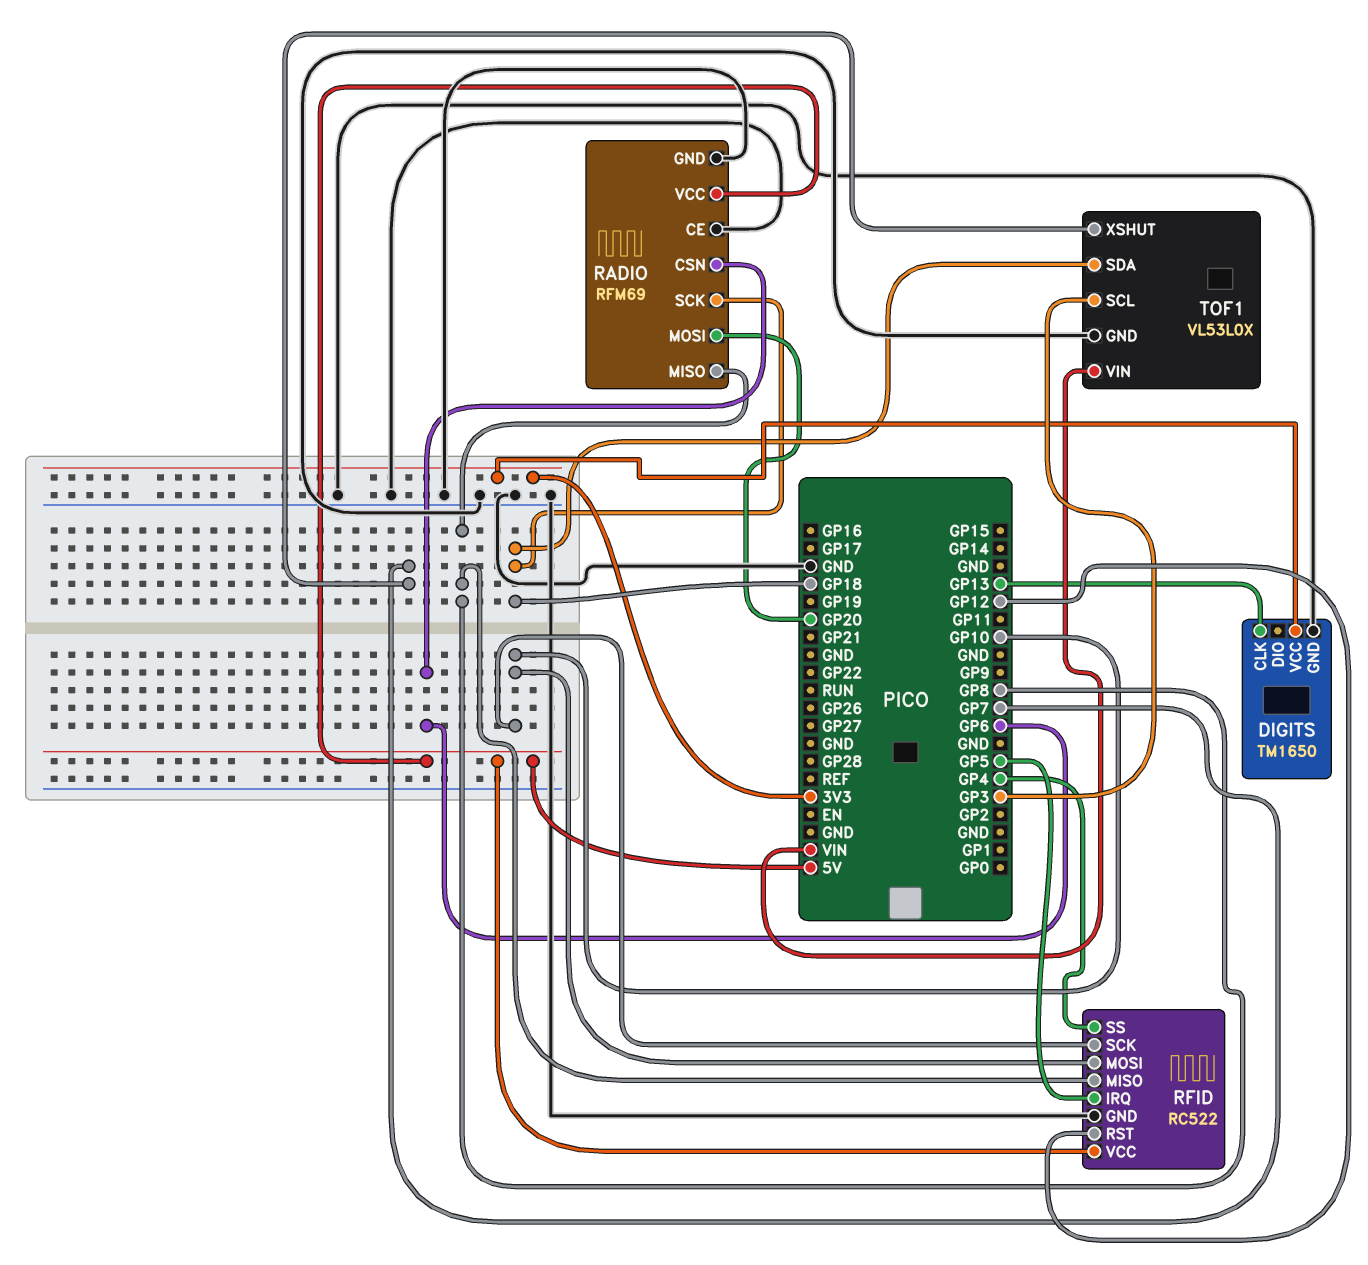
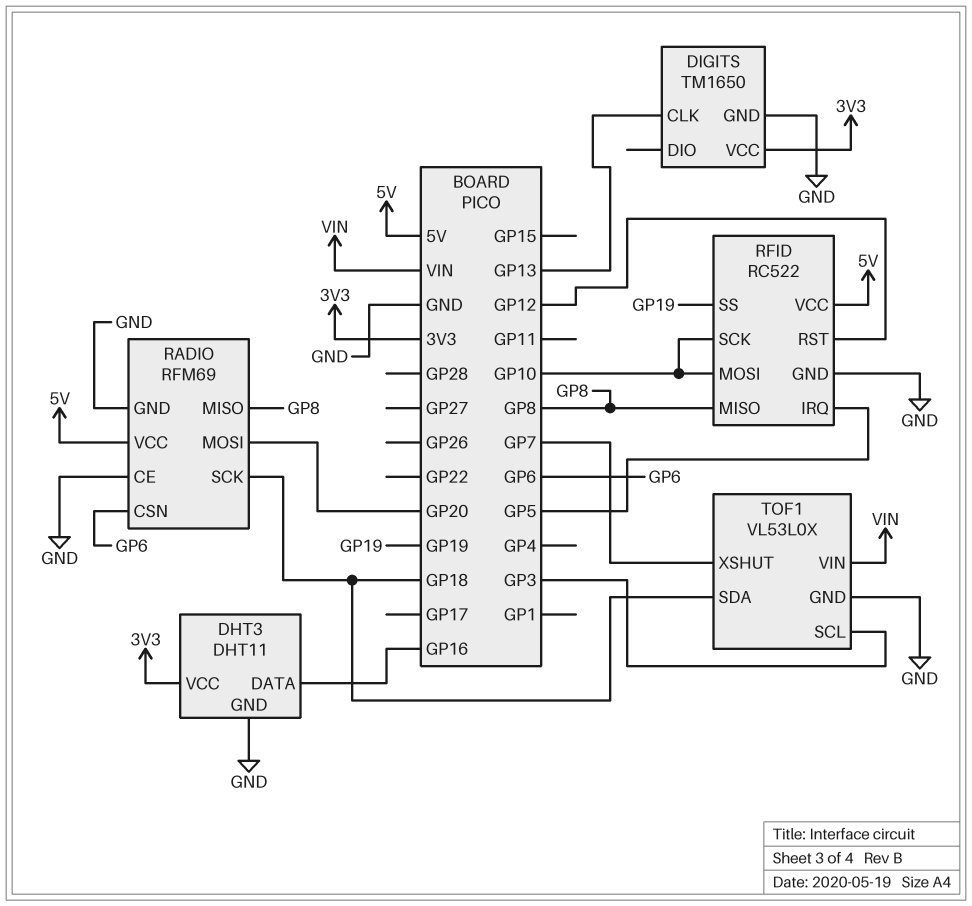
DHT3: none -> DHT11
DHT3 pin DATA: none -> GP16
DHT3 pin GND: none -> GND
DHT3 pin VCC: none -> 3V3
RFID pin SS: GP4 -> GP19

